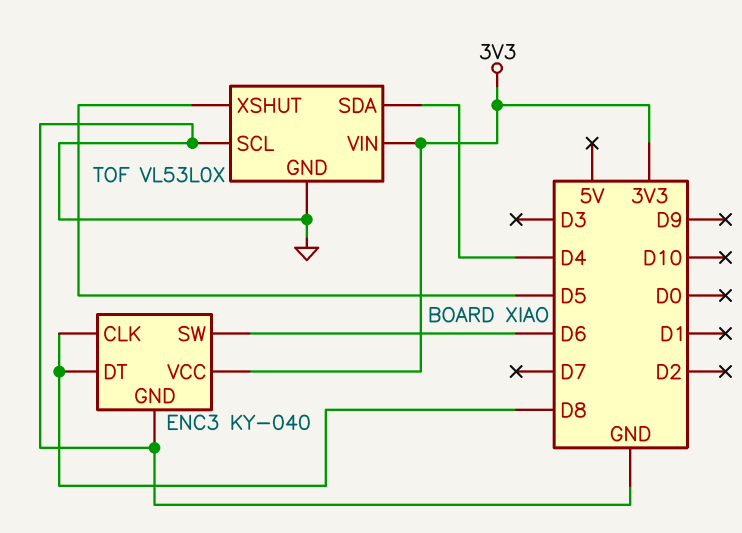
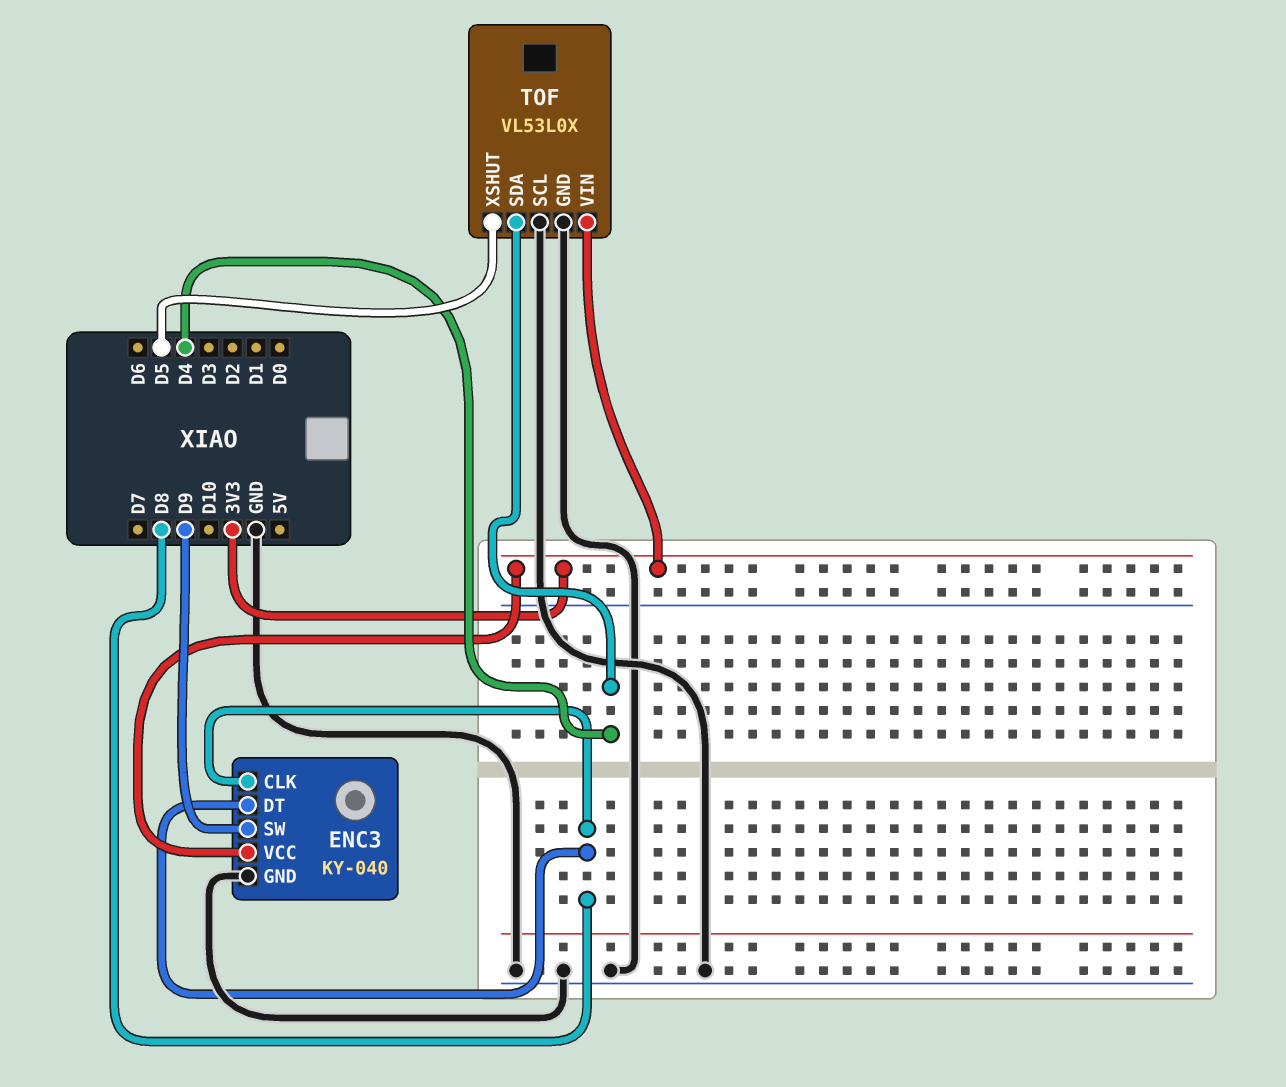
ENC3 pin SW: D6 -> D9

